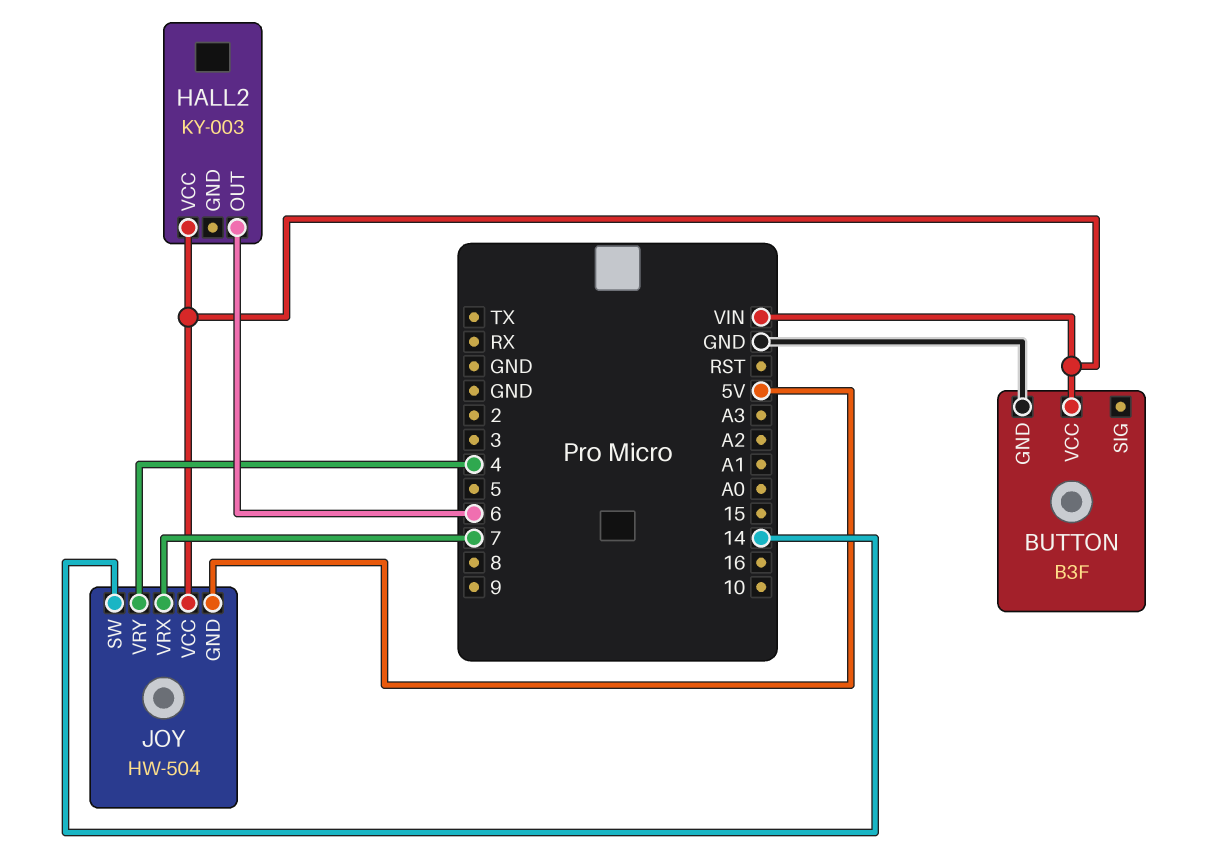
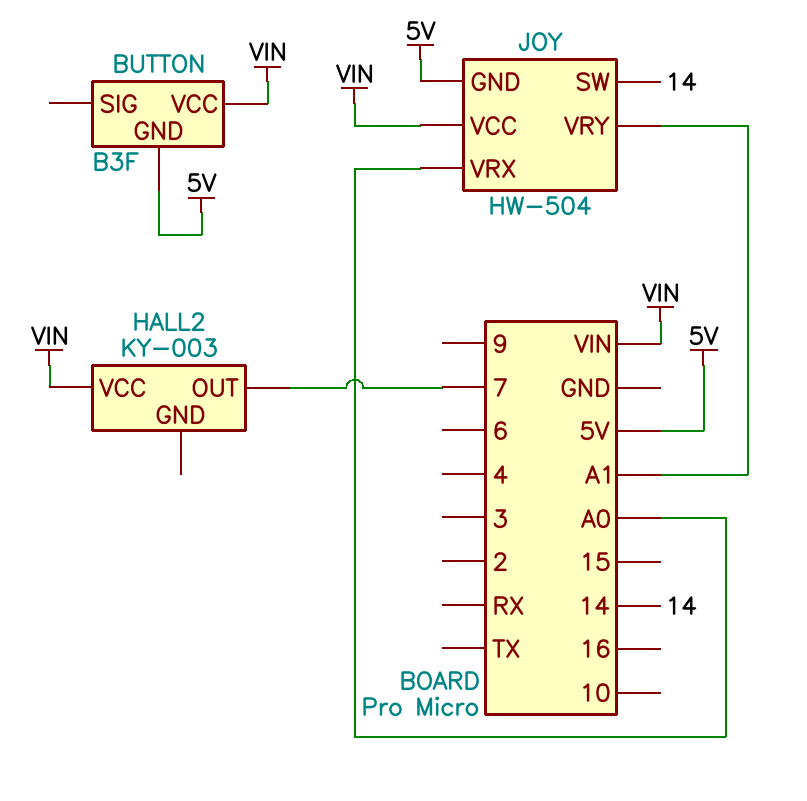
BUTTON pin GND: GND -> 5V
HALL2 pin OUT: 6 -> 7
JOY pin VRX: 7 -> A0
JOY pin VRY: 4 -> A1

